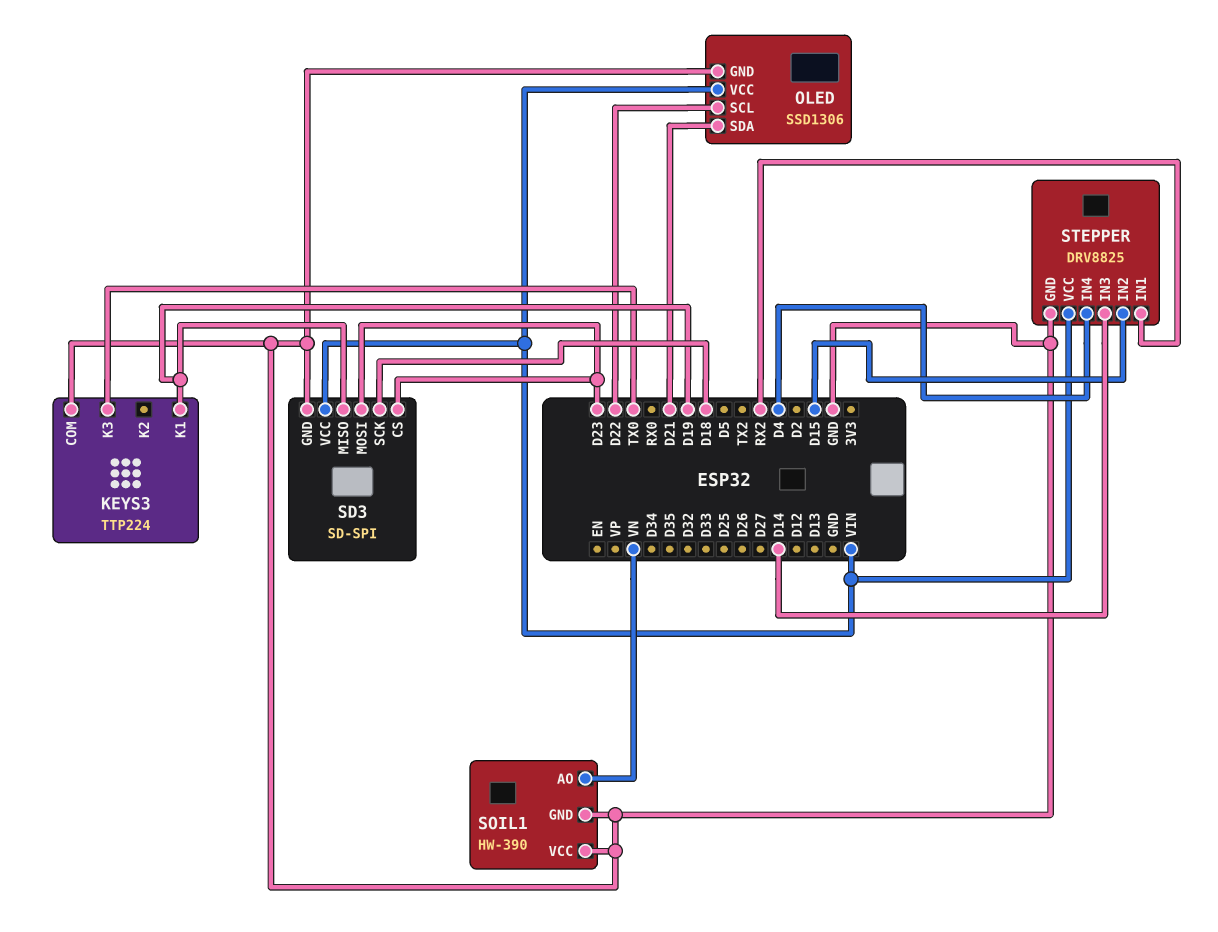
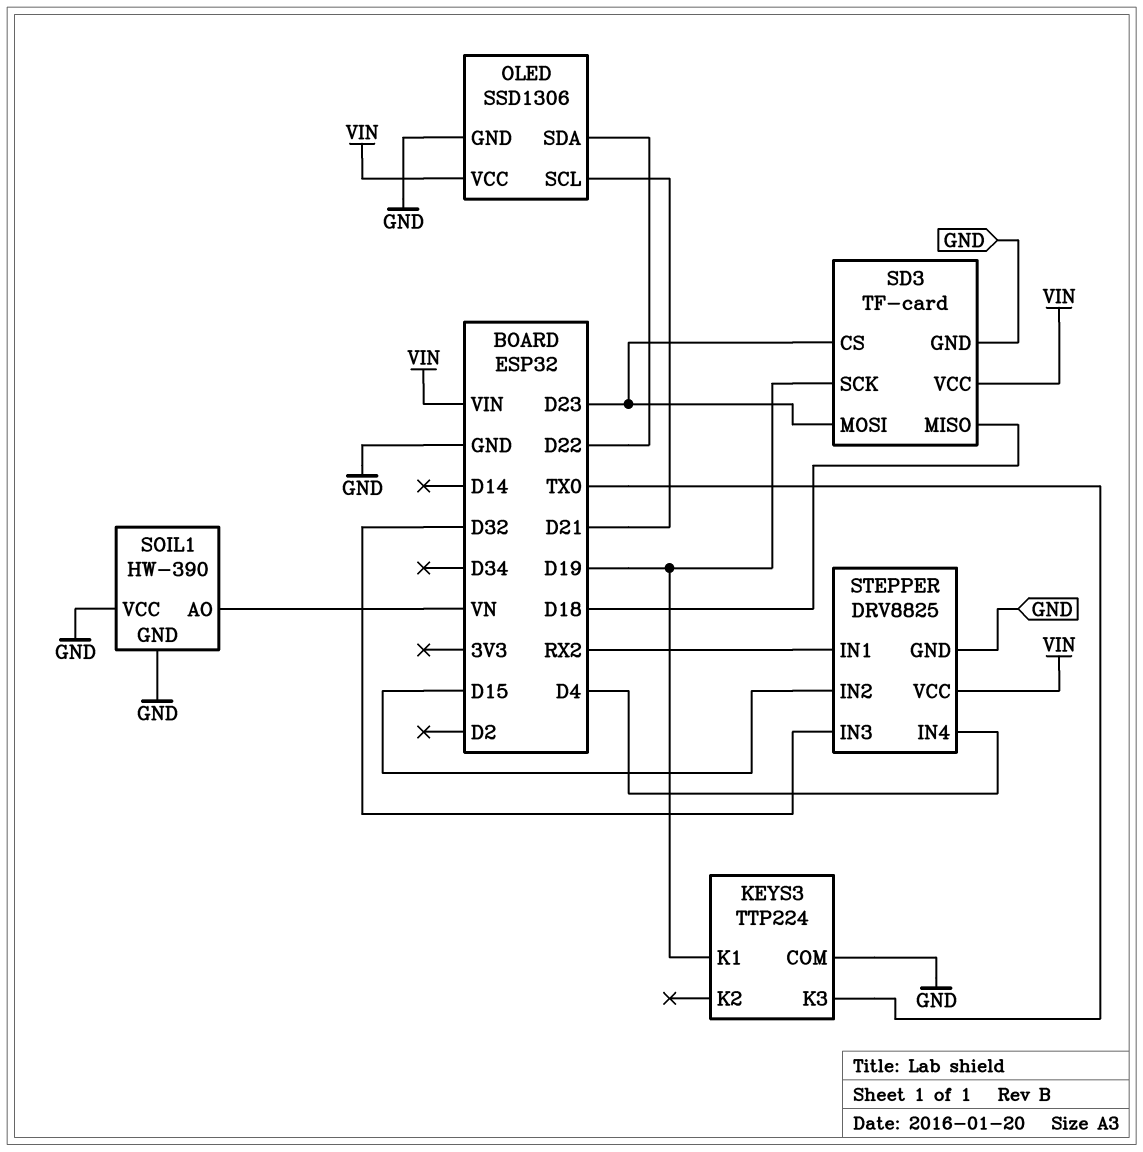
OLED pin SCL: D22 -> D21
OLED pin SDA: D21 -> D22
SD3: SD-SPI -> TF-card
SD3 pin MISO: D19 -> D18
SD3 pin SCK: D18 -> D19
STEPPER pin IN3: D14 -> D32

